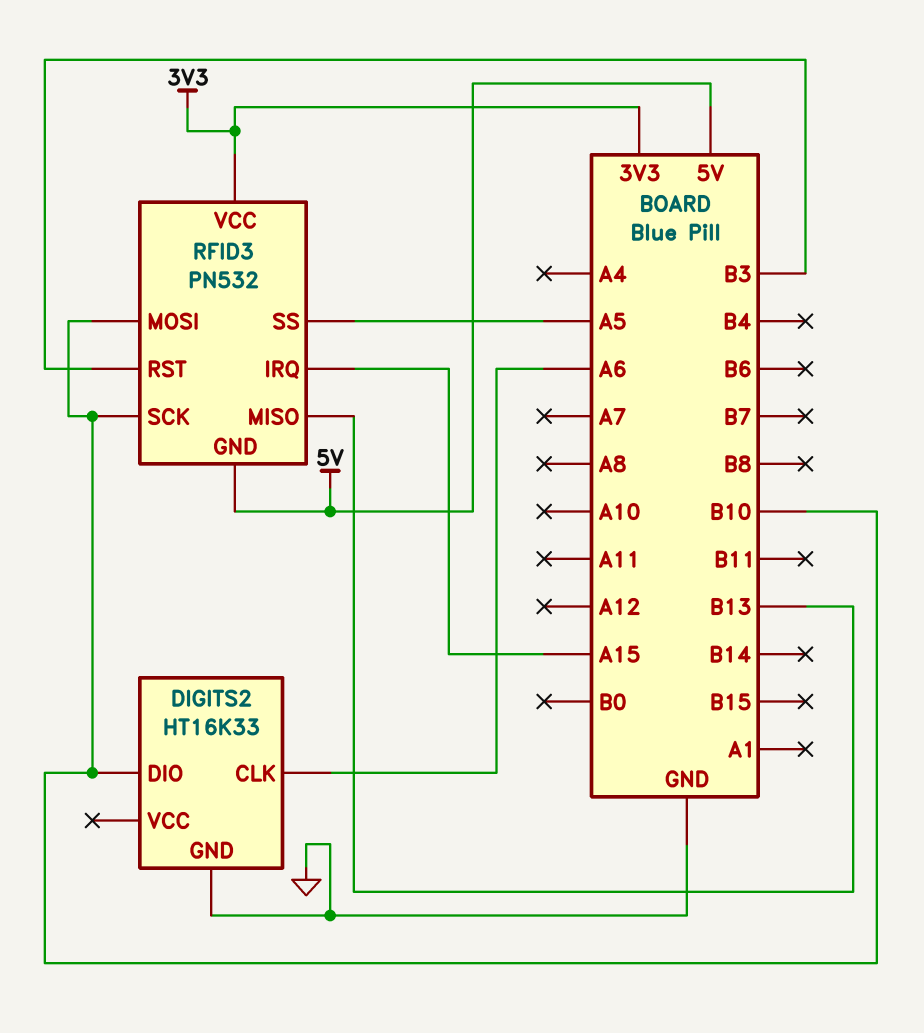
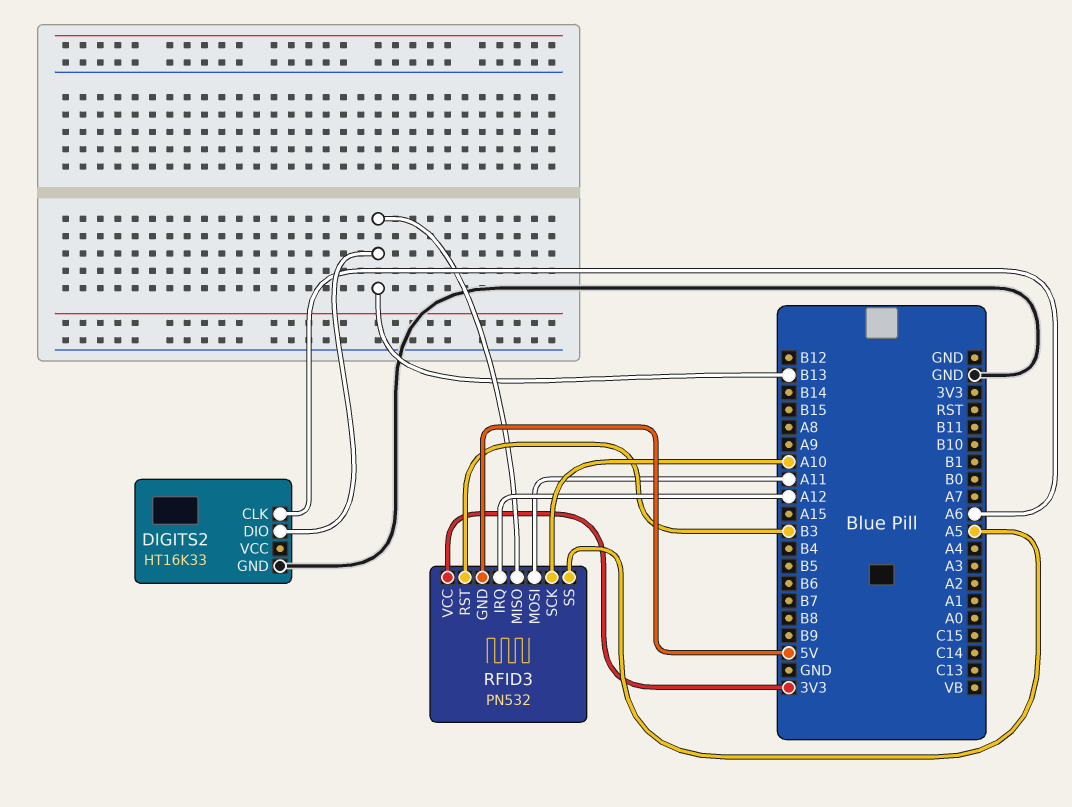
DIGITS2 pin DIO: B10 -> B13
RFID3 pin IRQ: A15 -> A12
RFID3 pin MOSI: B10 -> A11
RFID3 pin SCK: B10 -> A10

